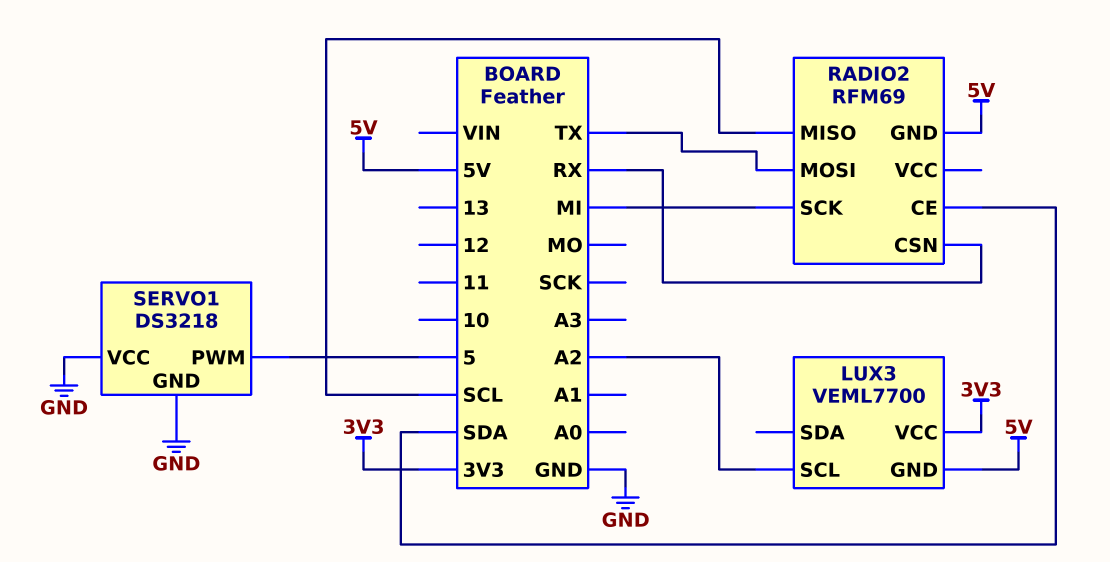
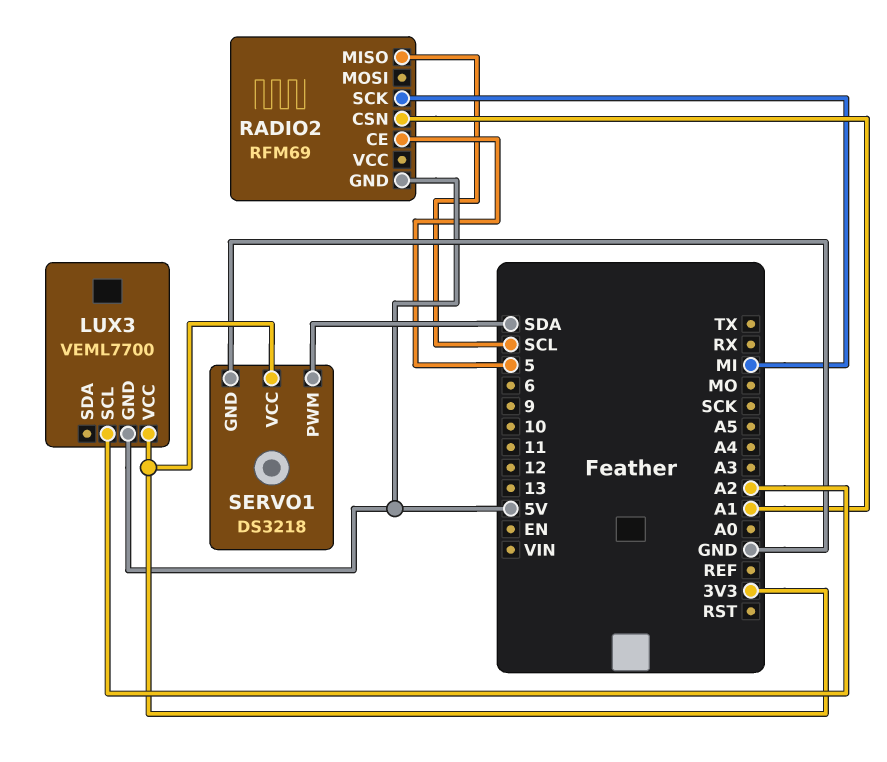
RADIO2 pin CE: SDA -> 5
RADIO2 pin CSN: RX -> A1
RADIO2 pin MOSI: TX -> none
SERVO1 pin PWM: 5 -> SDA
SERVO1 pin VCC: GND -> 3V3

